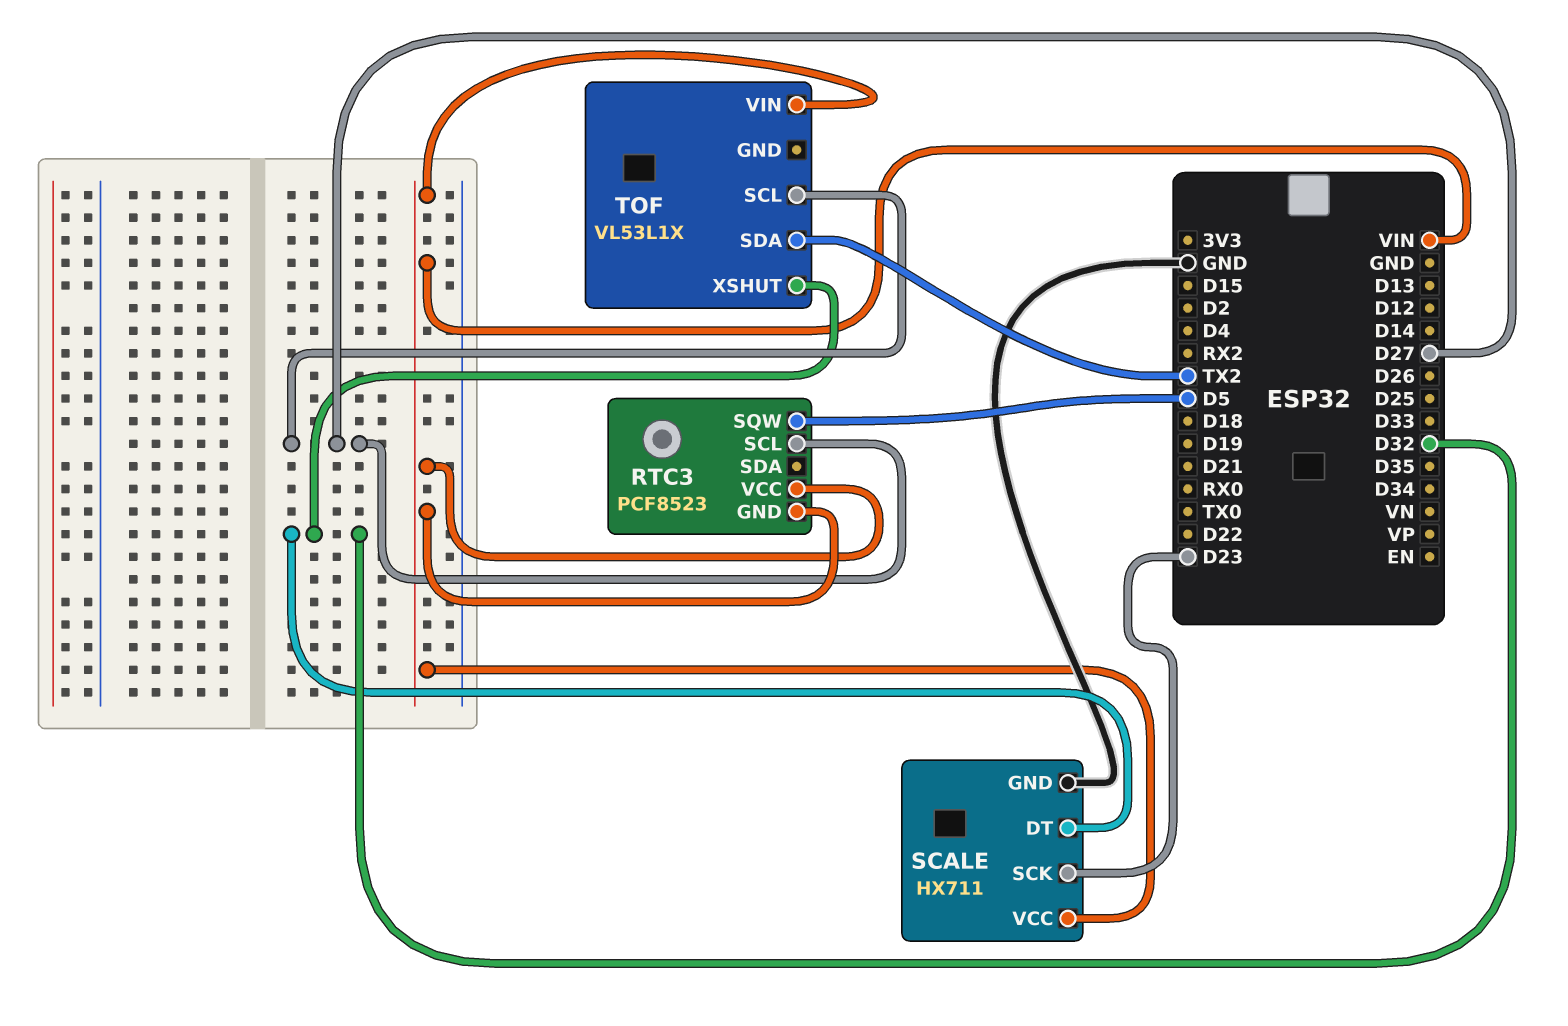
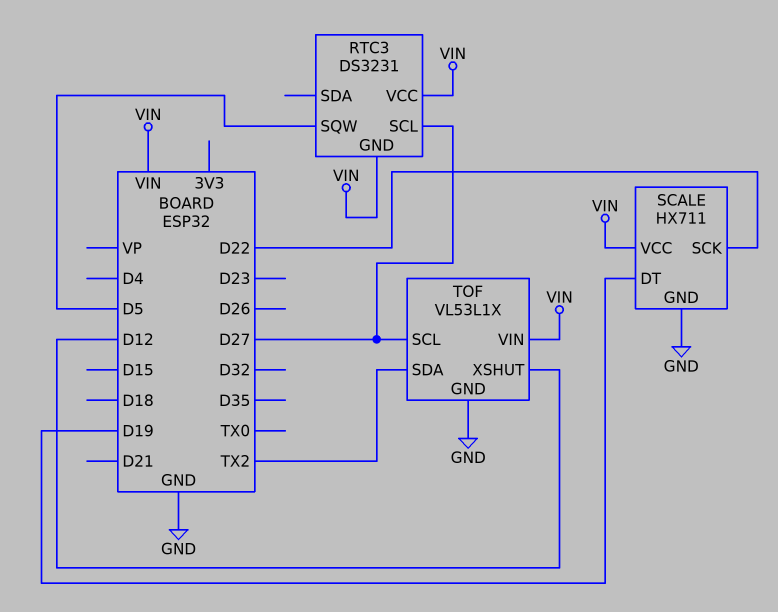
RTC3: PCF8523 -> DS3231
SCALE pin DT: D32 -> D19
SCALE pin SCK: D23 -> D22
TOF pin GND: none -> GND
TOF pin XSHUT: D32 -> D12

